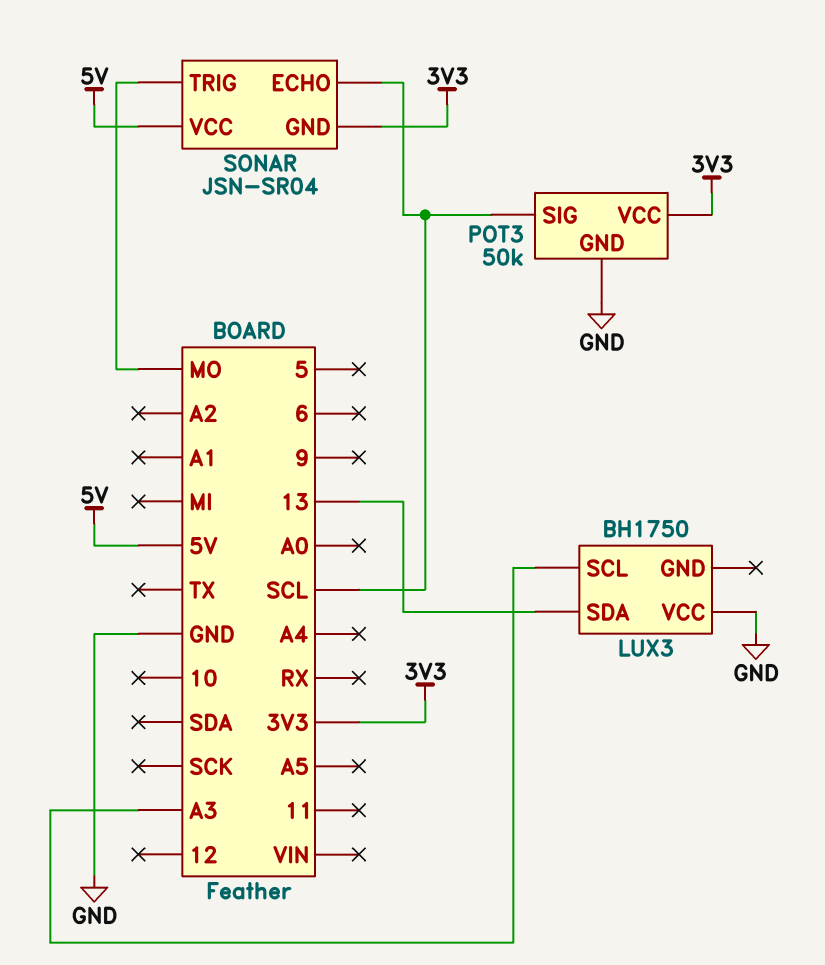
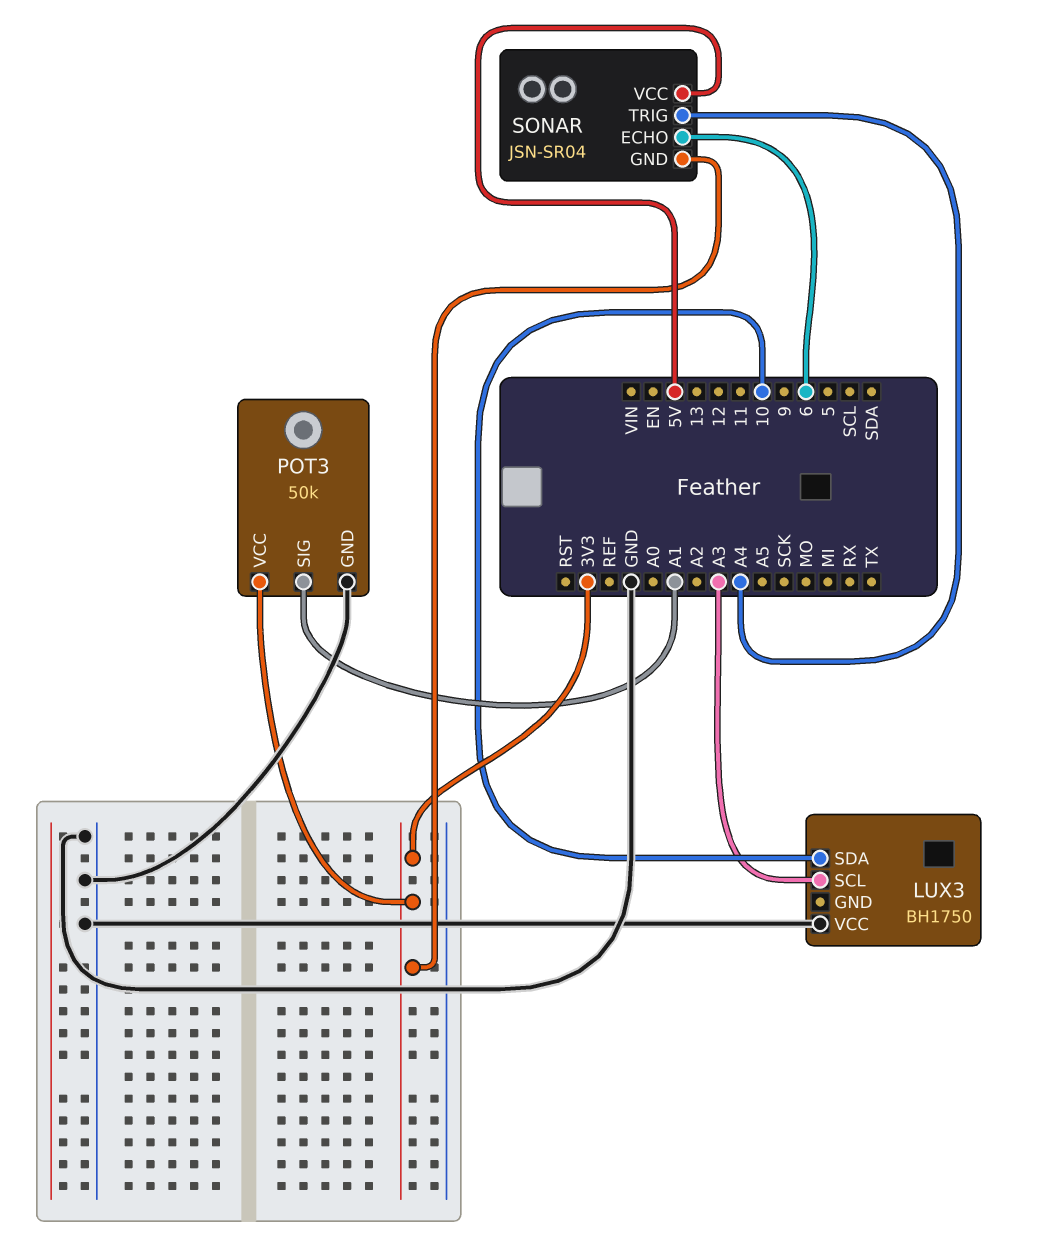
LUX3 pin SDA: 13 -> 10
POT3 pin SIG: SCL -> A1
SONAR pin ECHO: SCL -> 6
SONAR pin TRIG: MO -> A4

